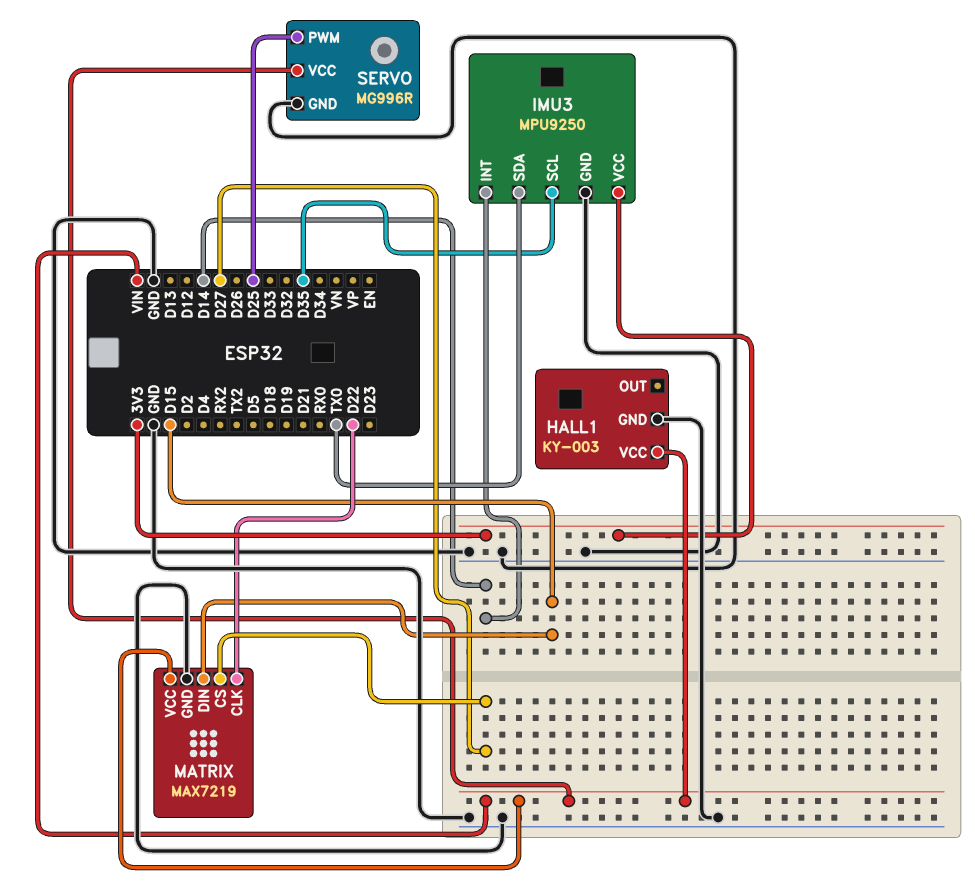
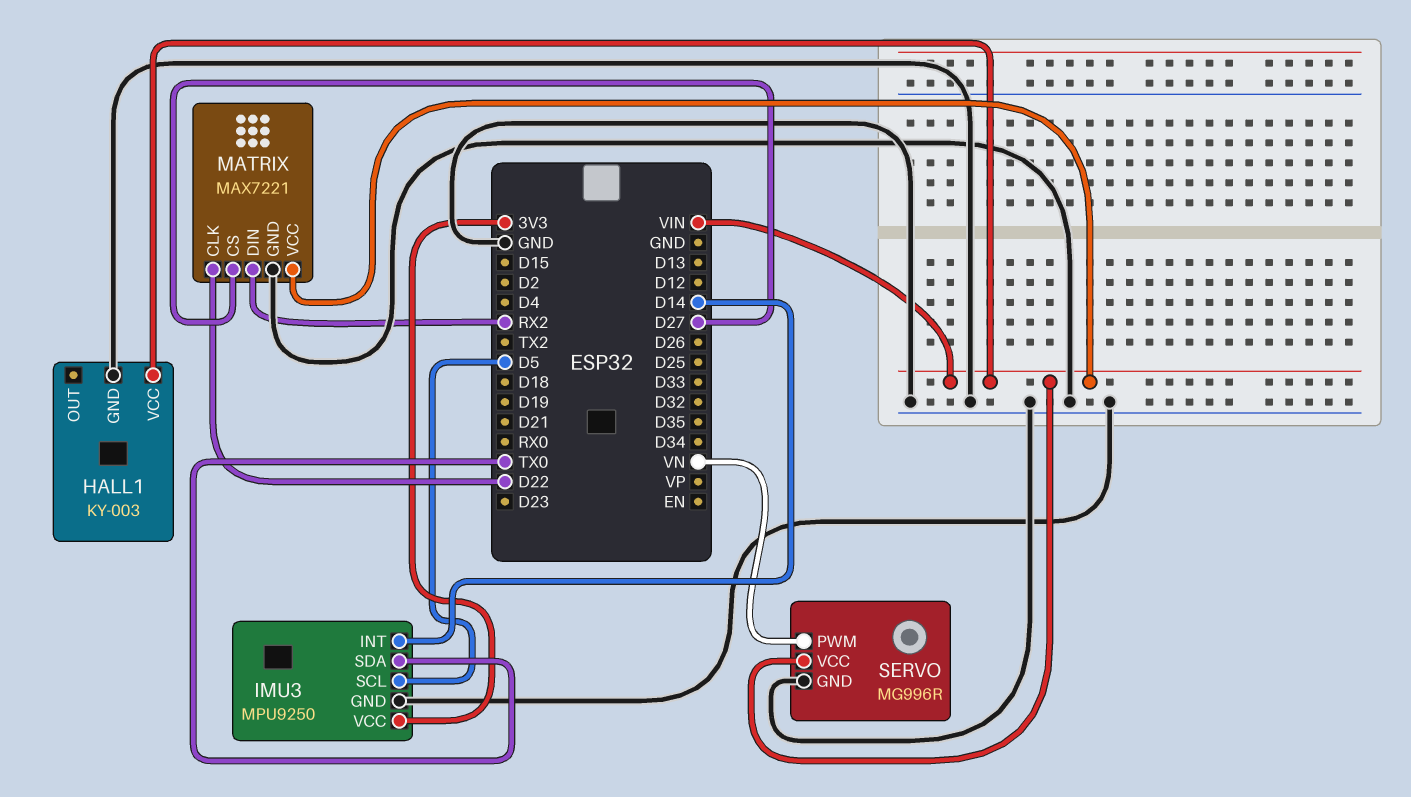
IMU3 pin SCL: D35 -> D5
MATRIX: MAX7219 -> MAX7221
MATRIX pin DIN: D15 -> RX2
SERVO pin PWM: D25 -> VN

